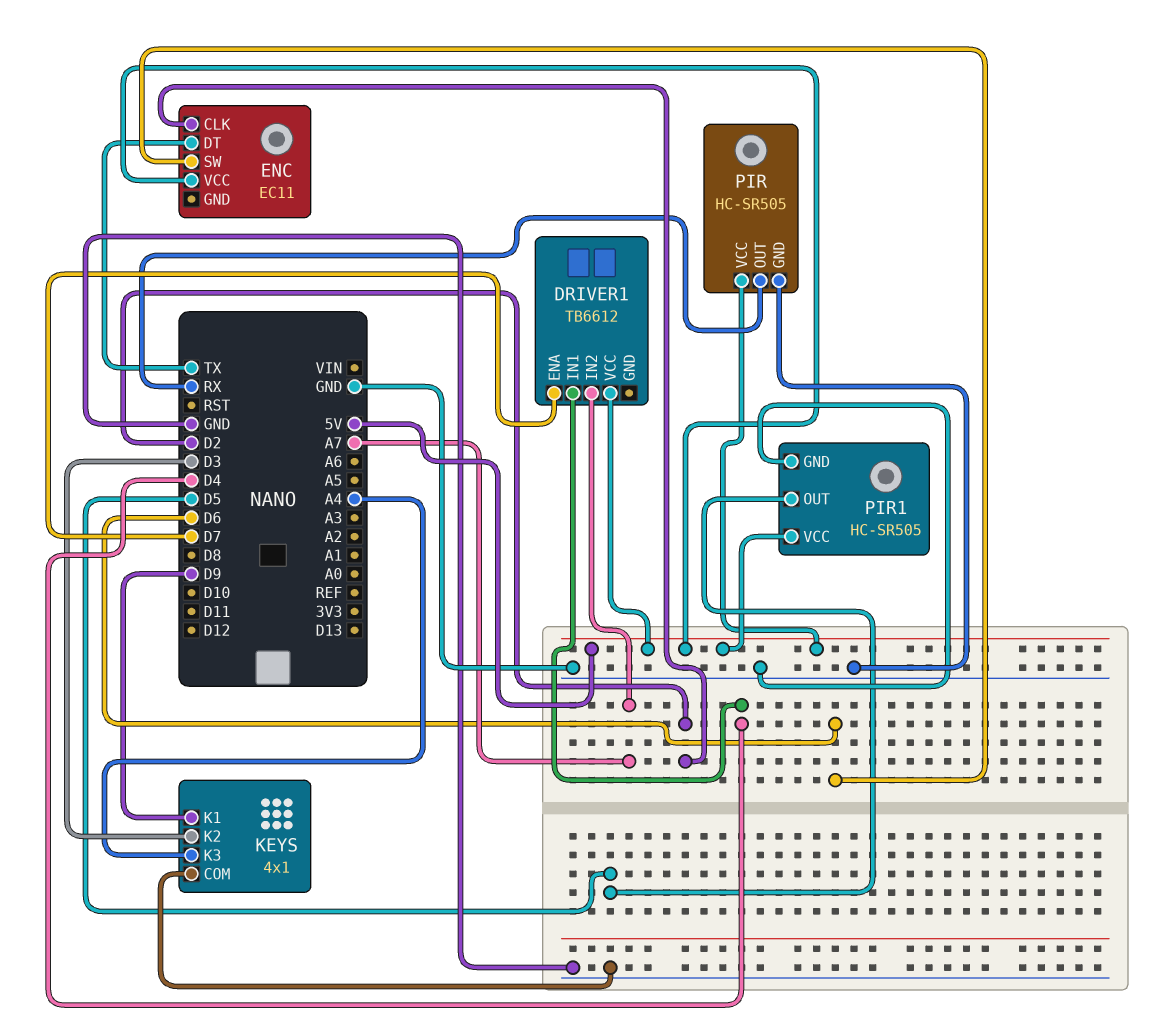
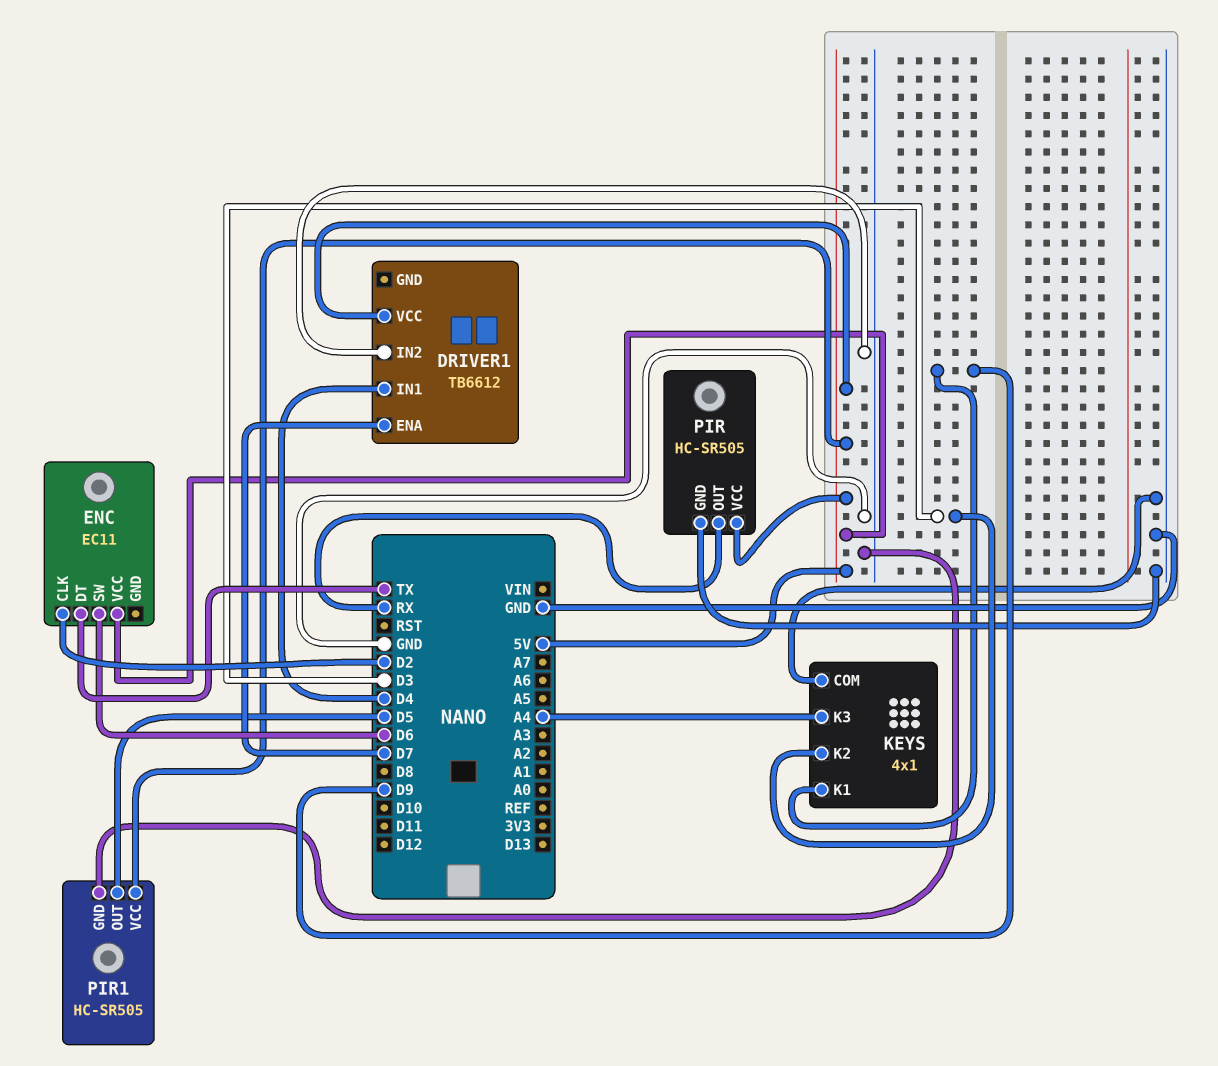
DRIVER1 pin IN2: A7 -> GND

